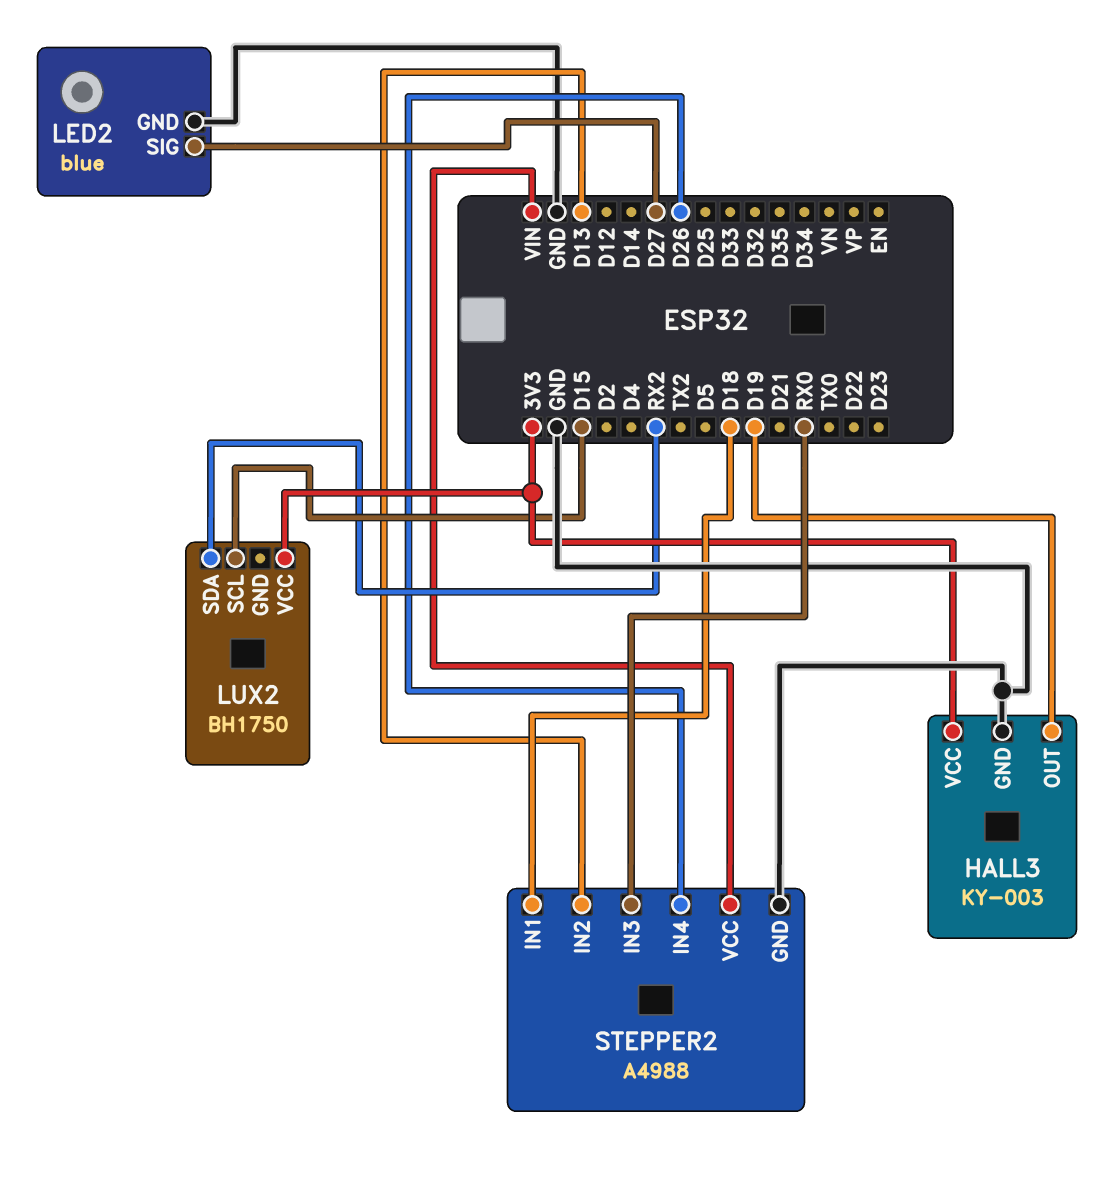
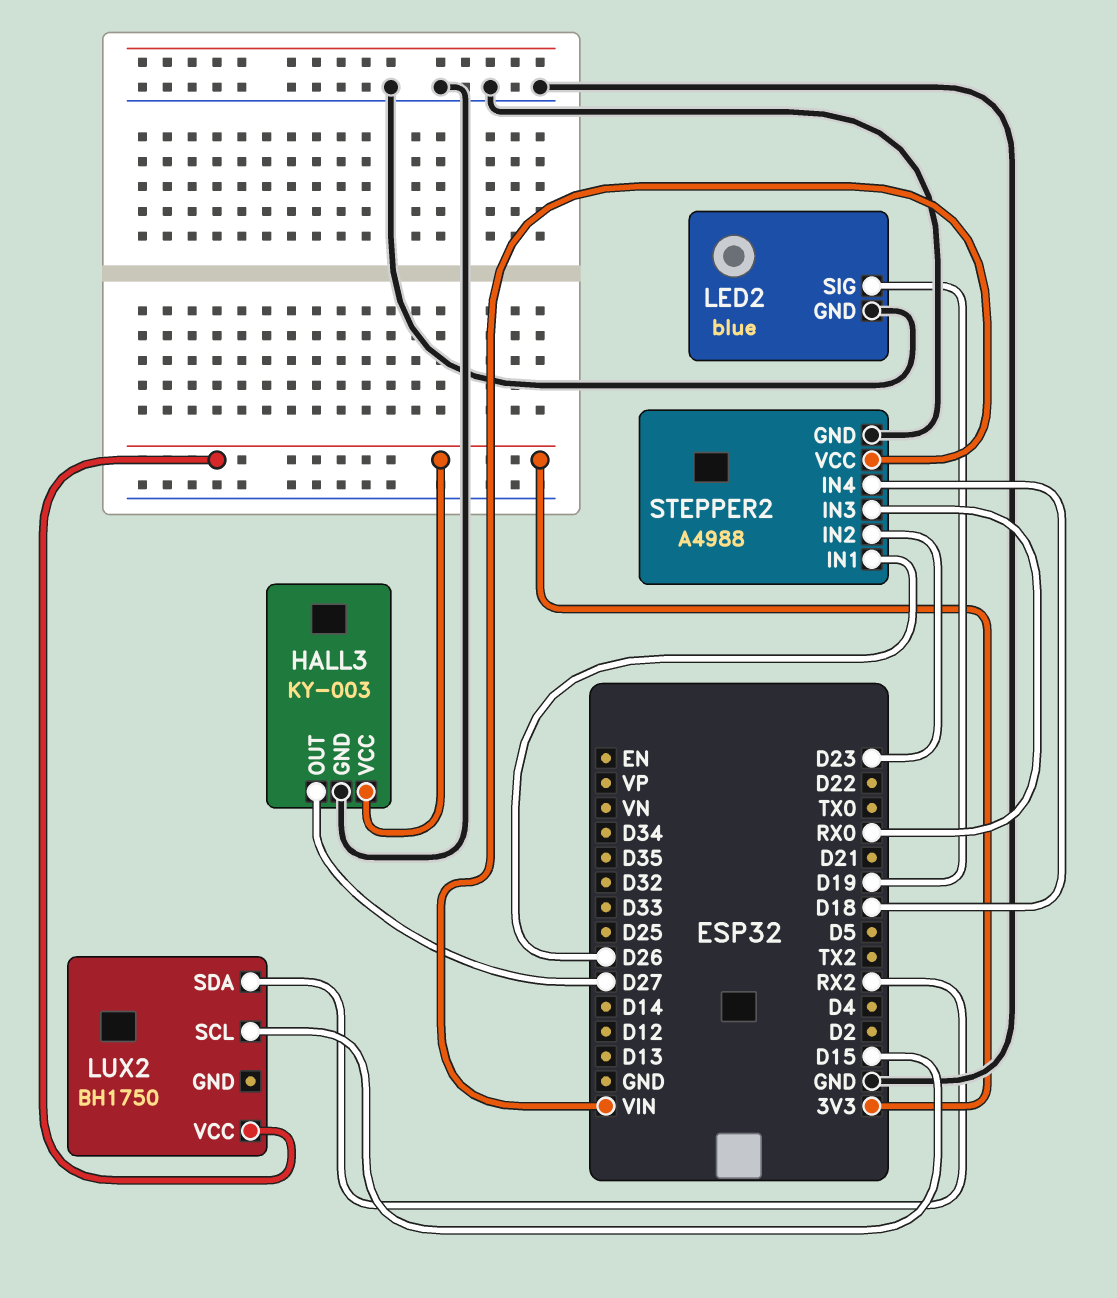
HALL3 pin OUT: D19 -> D27
LED2 pin SIG: D27 -> D19
STEPPER2 pin IN1: D18 -> D26
STEPPER2 pin IN2: D13 -> D23
STEPPER2 pin IN4: D26 -> D18

